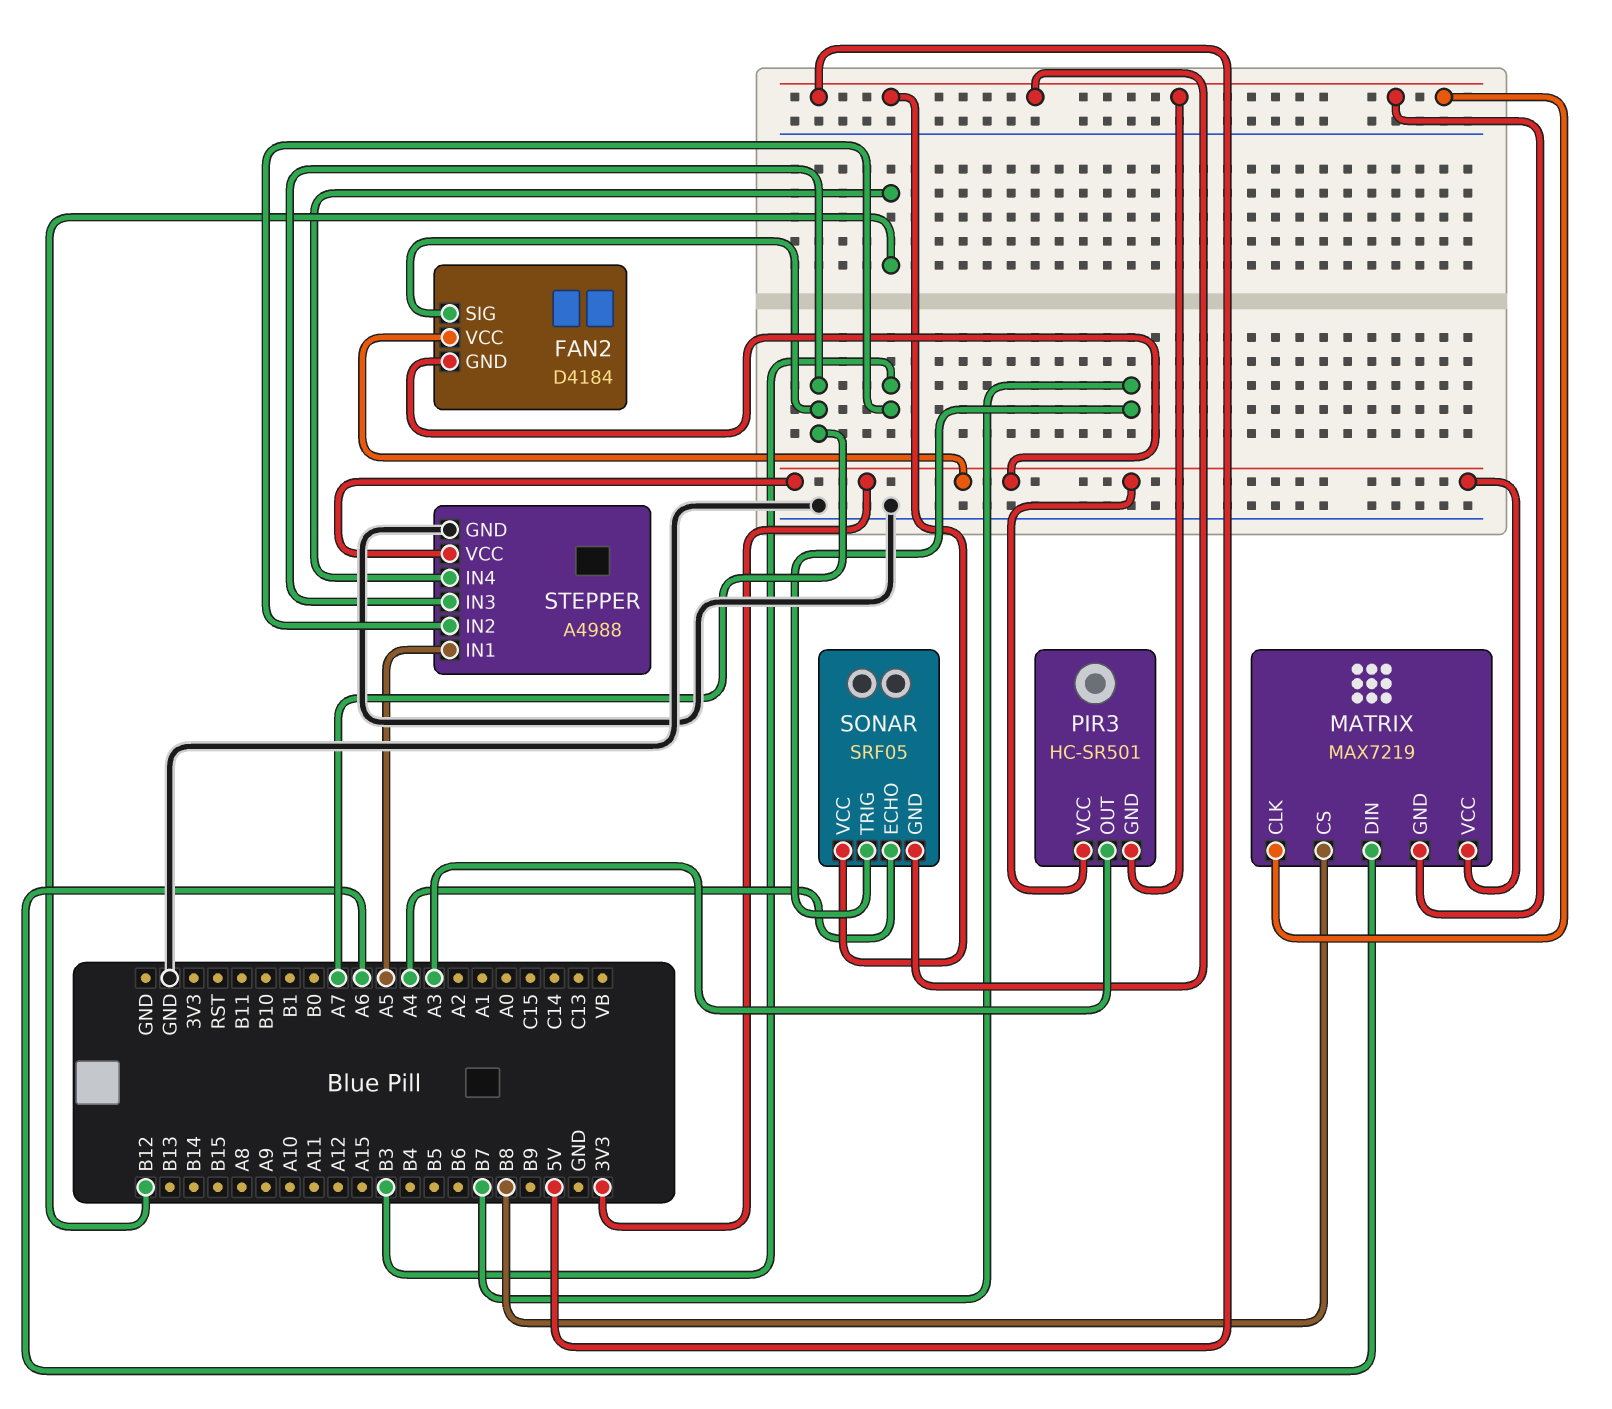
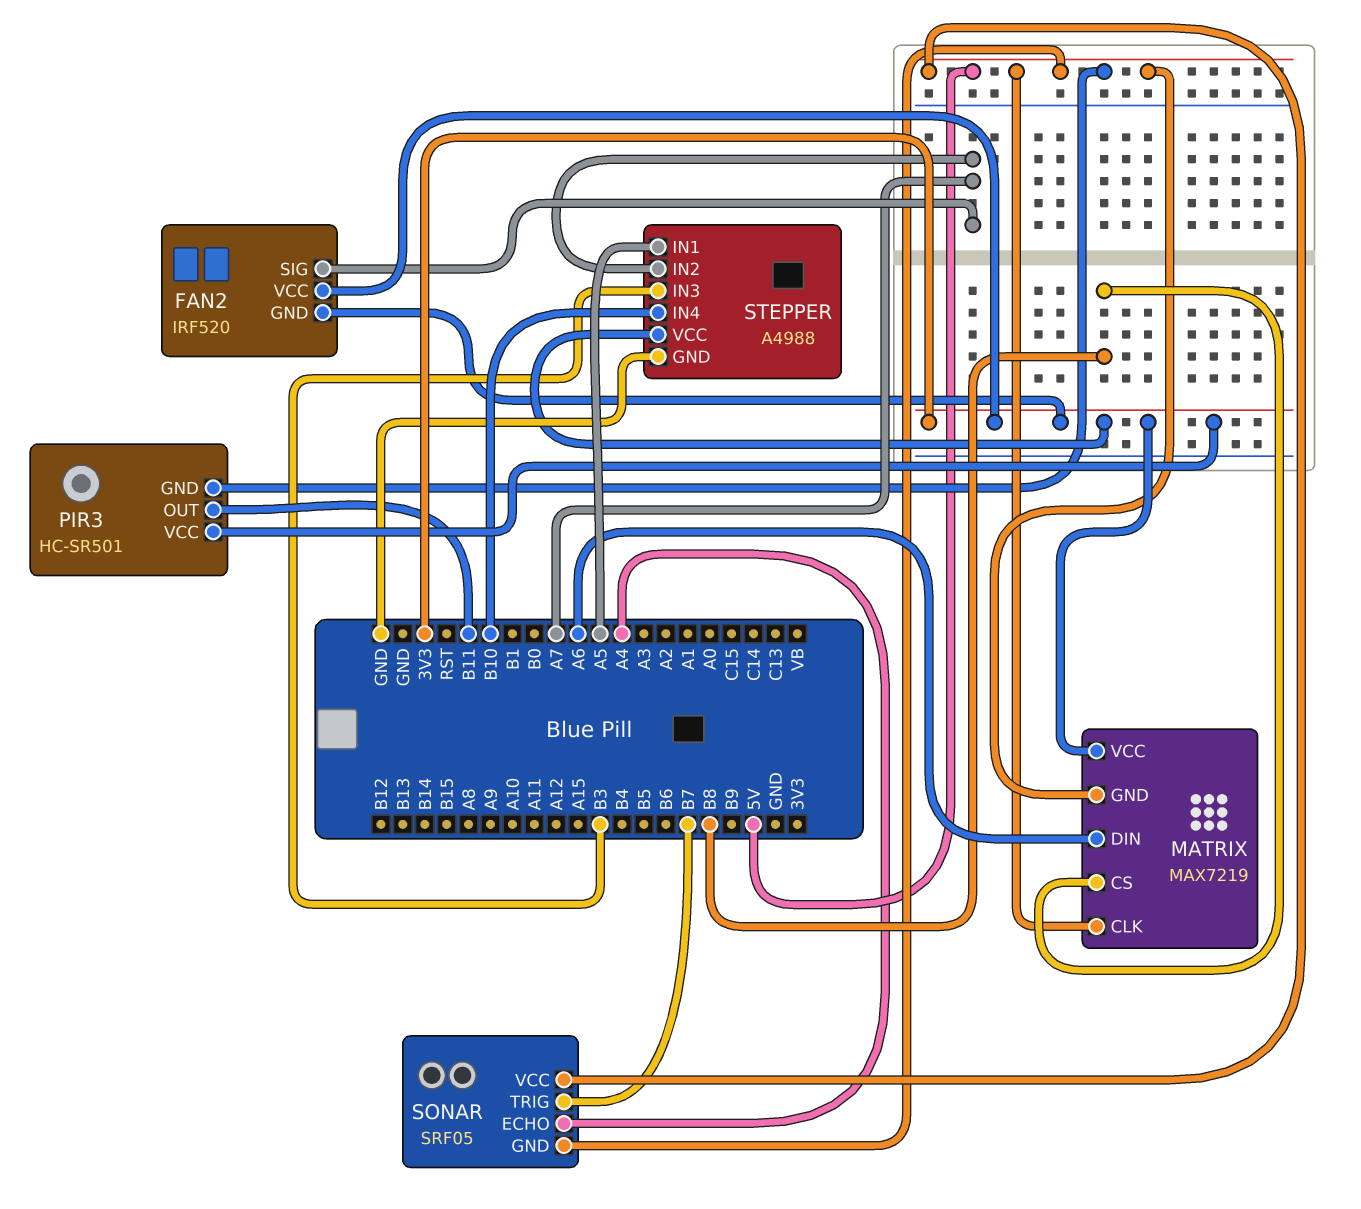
FAN2: D4184 -> IRF520
PIR3 pin OUT: A3 -> B11
STEPPER pin IN2: B3 -> A7
STEPPER pin IN3: A7 -> B3
STEPPER pin IN4: B12 -> B10

